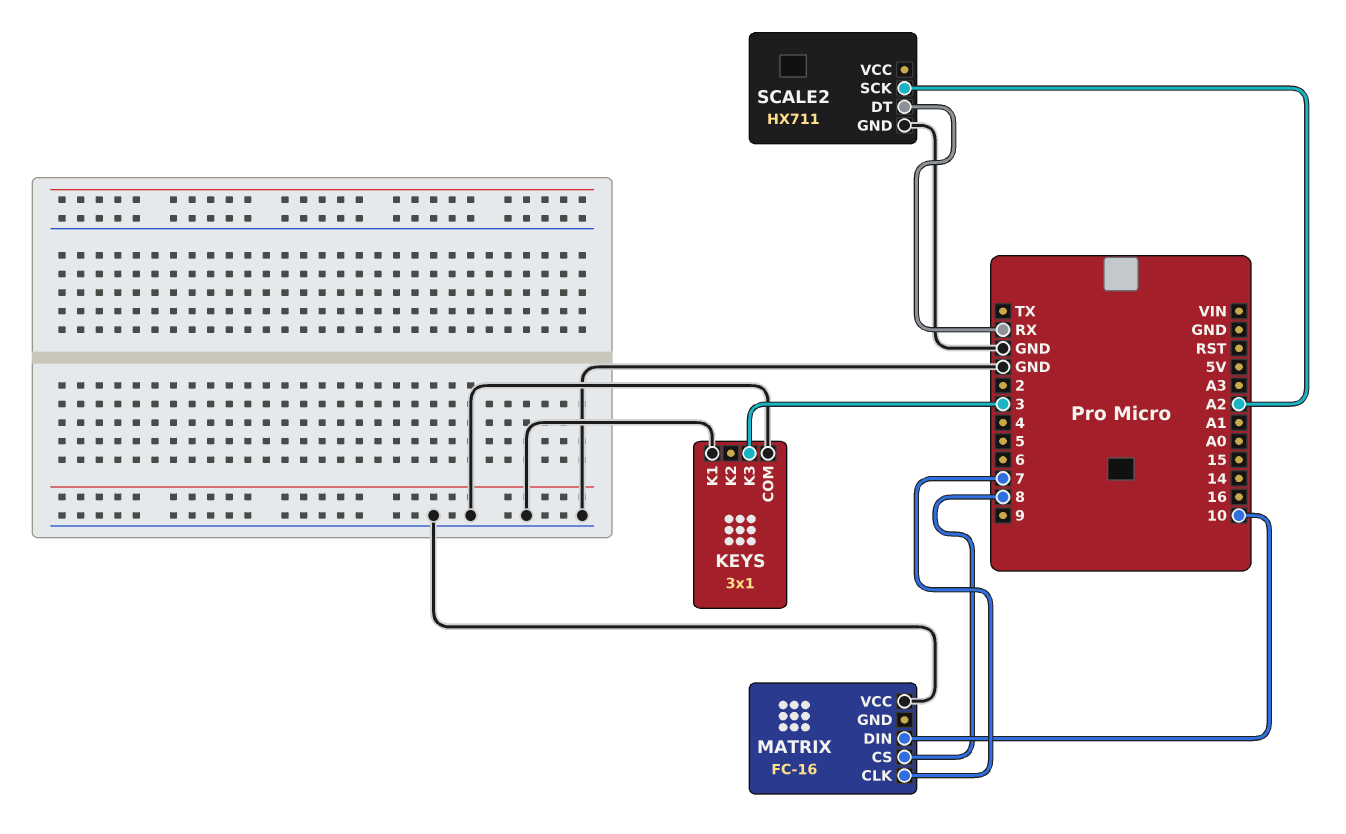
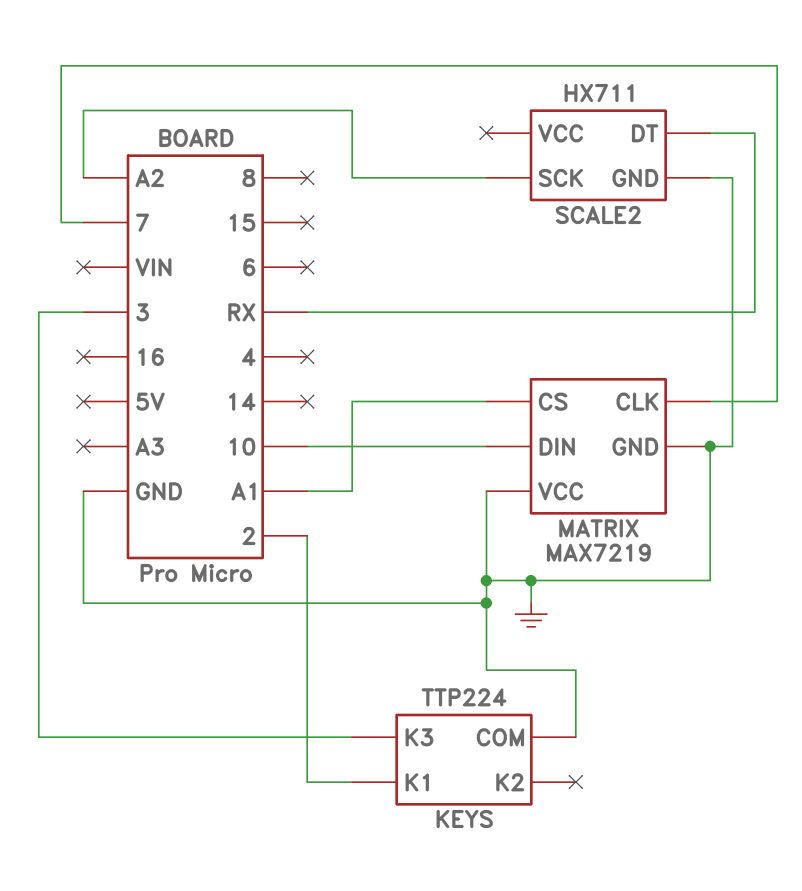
KEYS: 3x1 -> TTP224
KEYS pin K1: GND -> 2
MATRIX: FC-16 -> MAX7219
MATRIX pin CS: 8 -> A1
MATRIX pin GND: none -> GND

